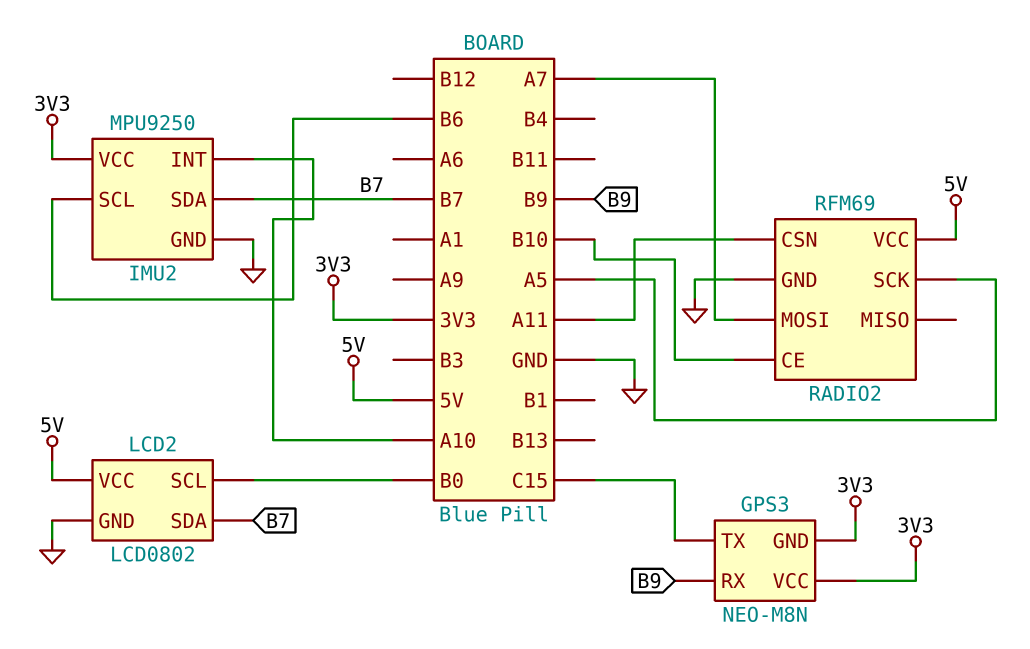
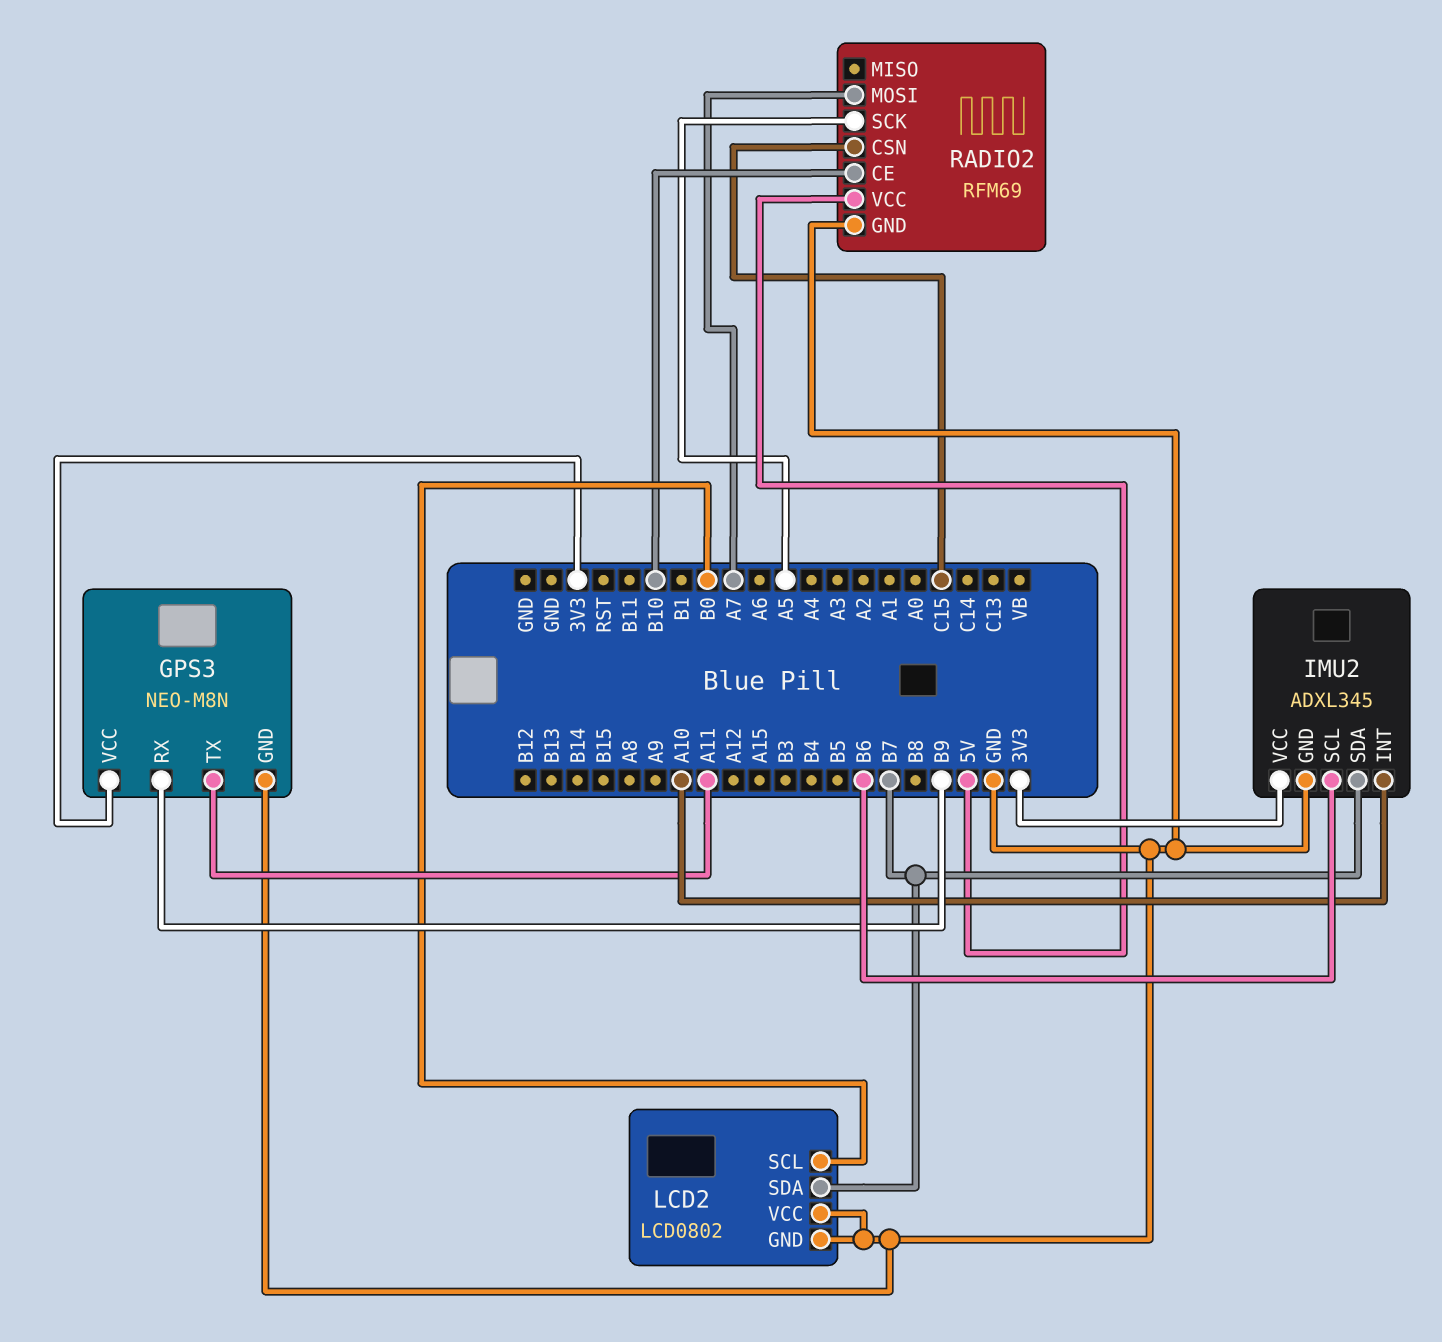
GPS3 pin GND: 3V3 -> GND
GPS3 pin TX: C15 -> A11
IMU2: MPU9250 -> ADXL345
LCD2 pin VCC: 5V -> GND
RADIO2 pin CSN: A11 -> C15

